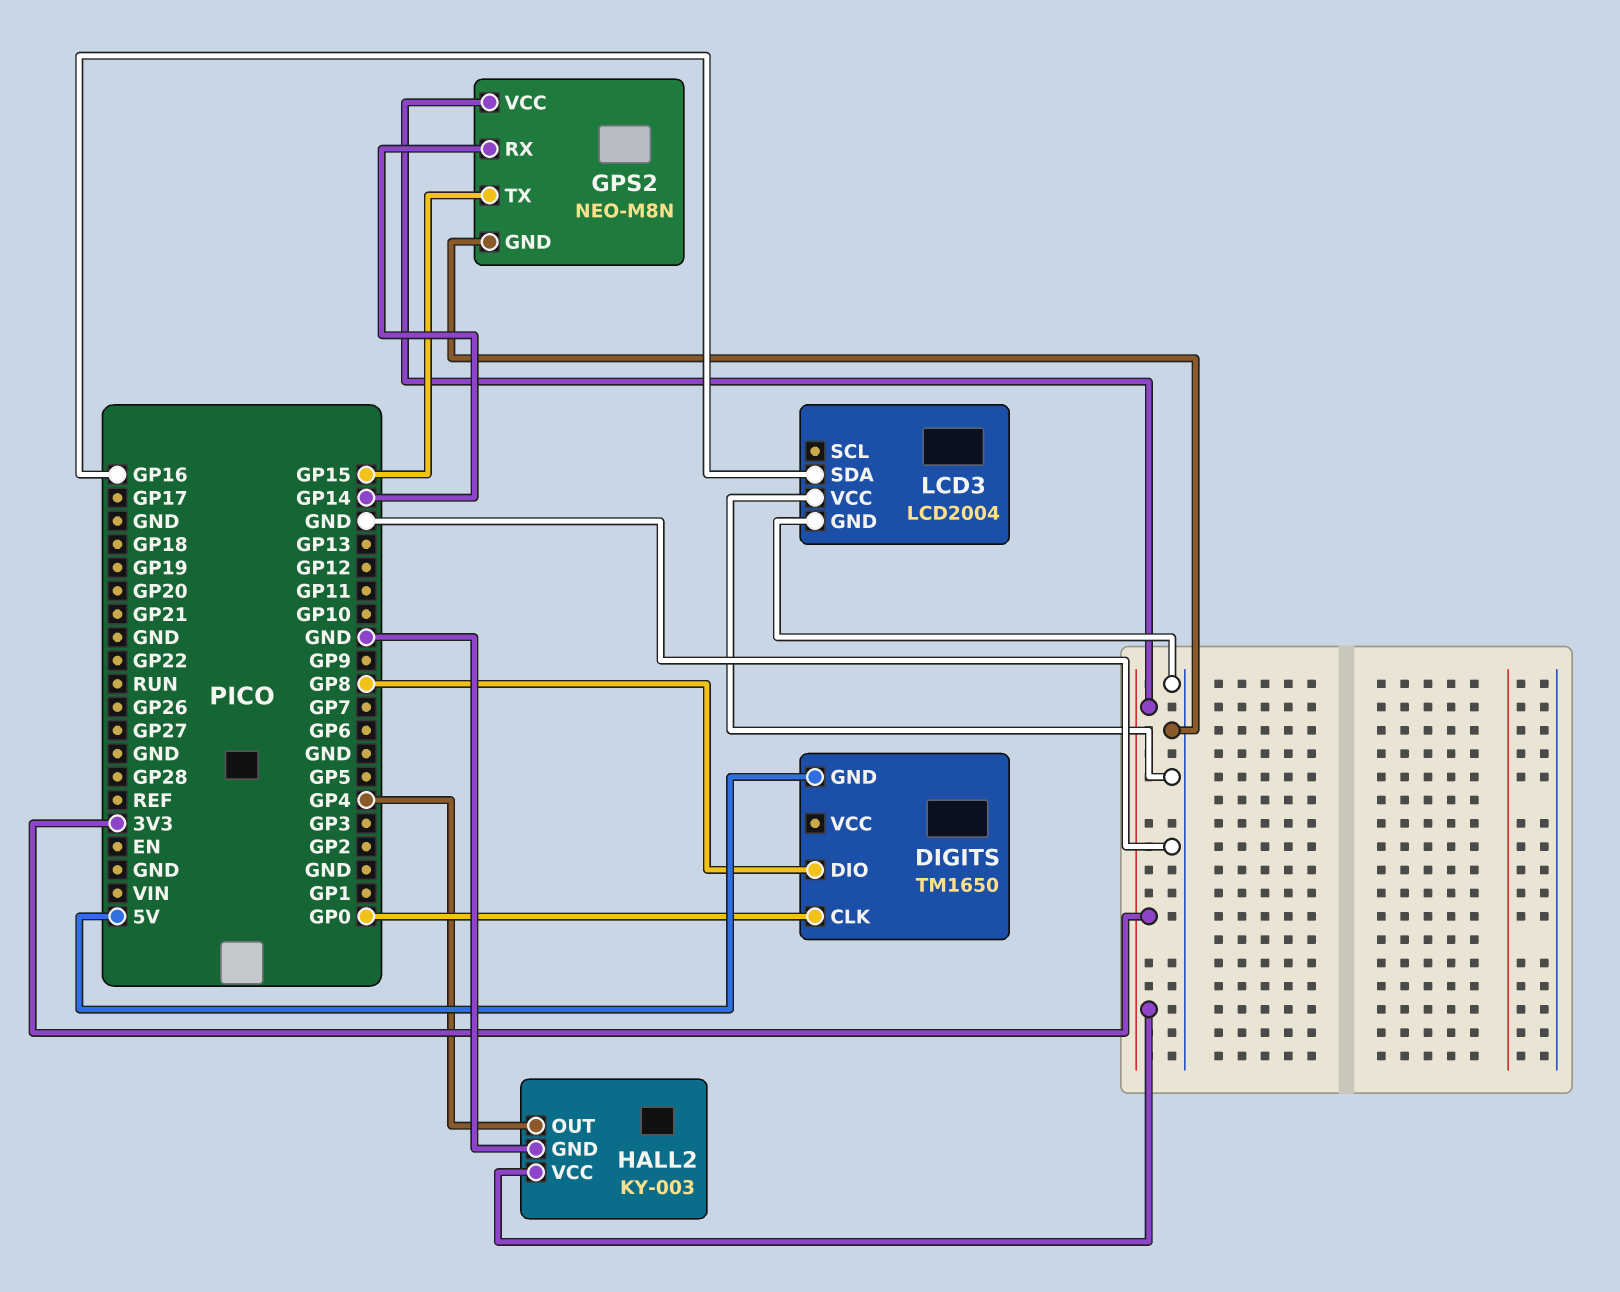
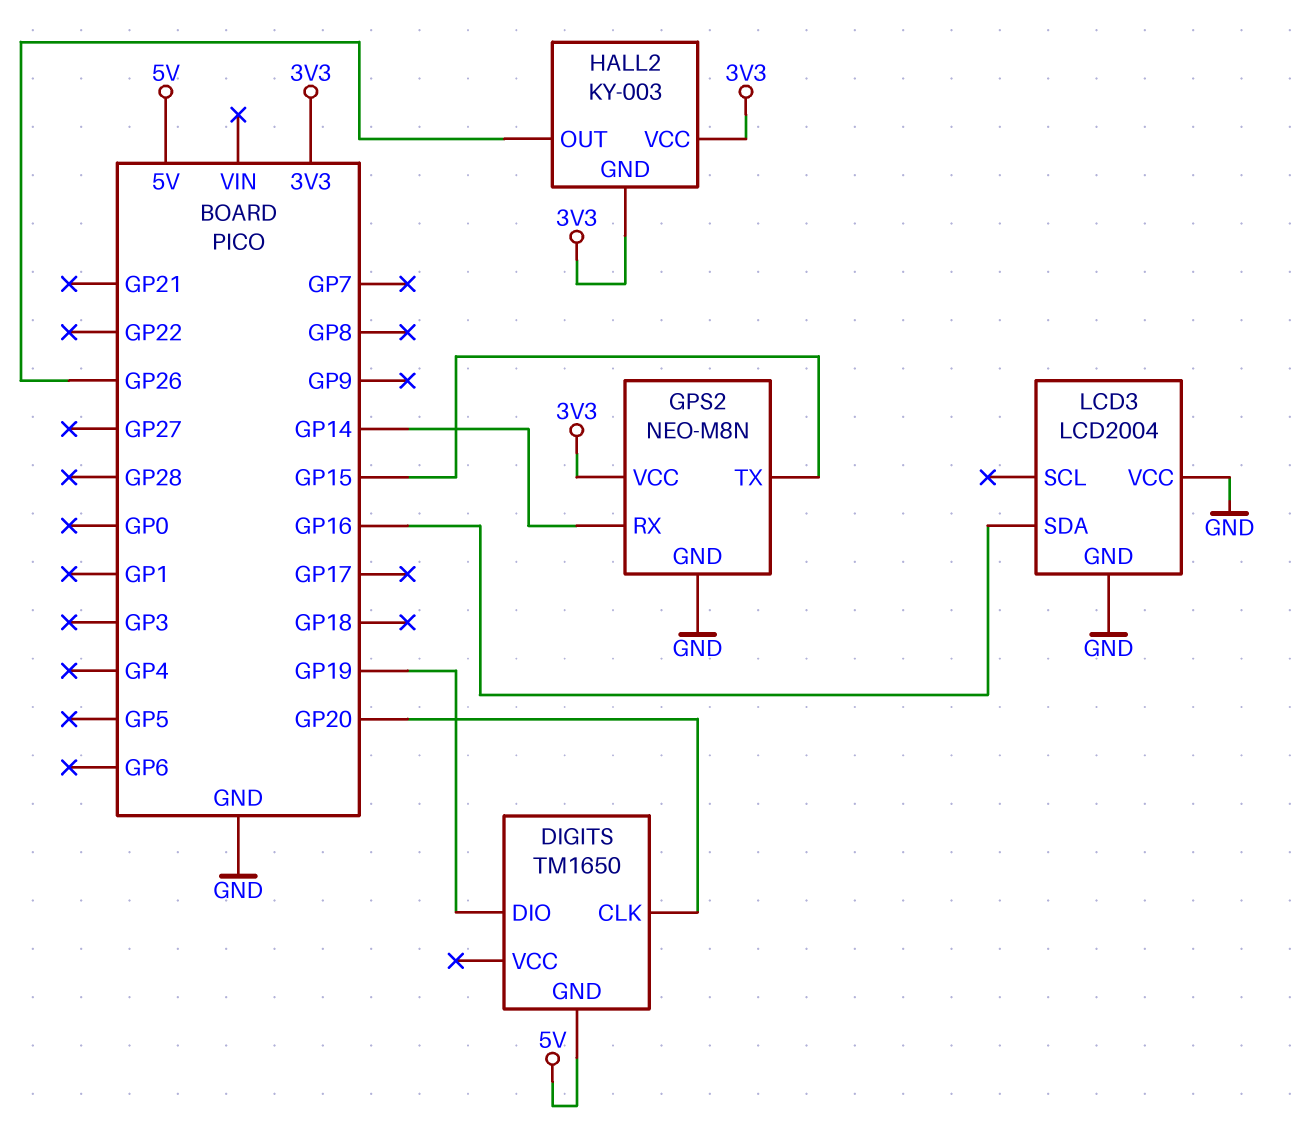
DIGITS pin CLK: GP0 -> GP20
DIGITS pin DIO: GP8 -> GP19
HALL2 pin GND: GND -> 3V3
HALL2 pin OUT: GP4 -> GP26

